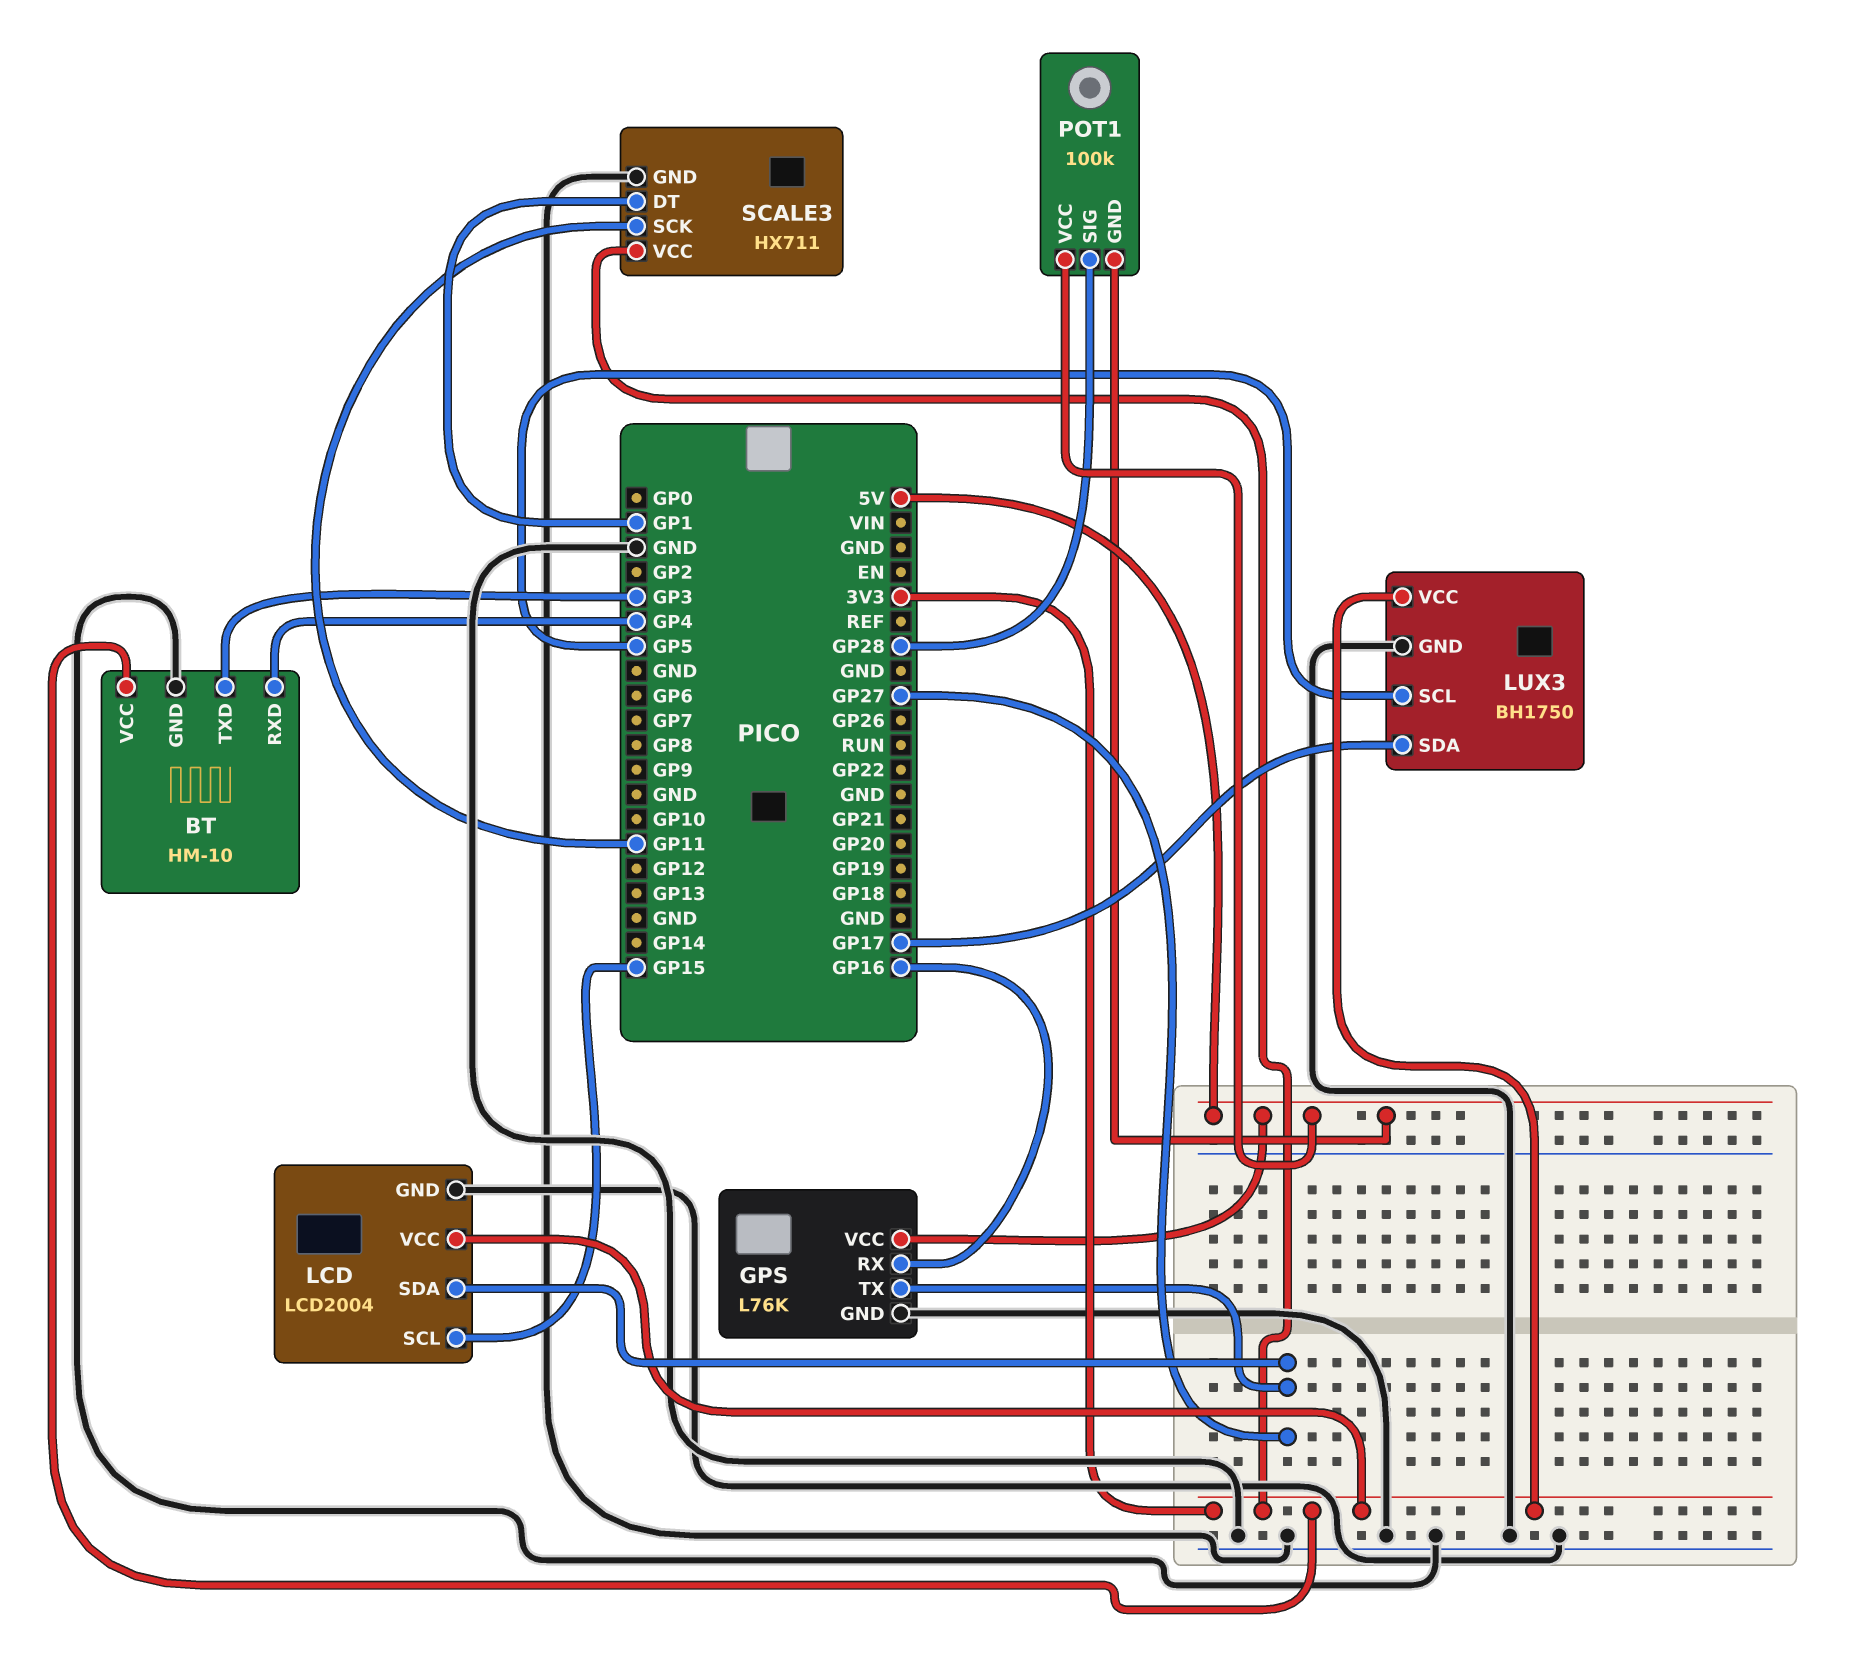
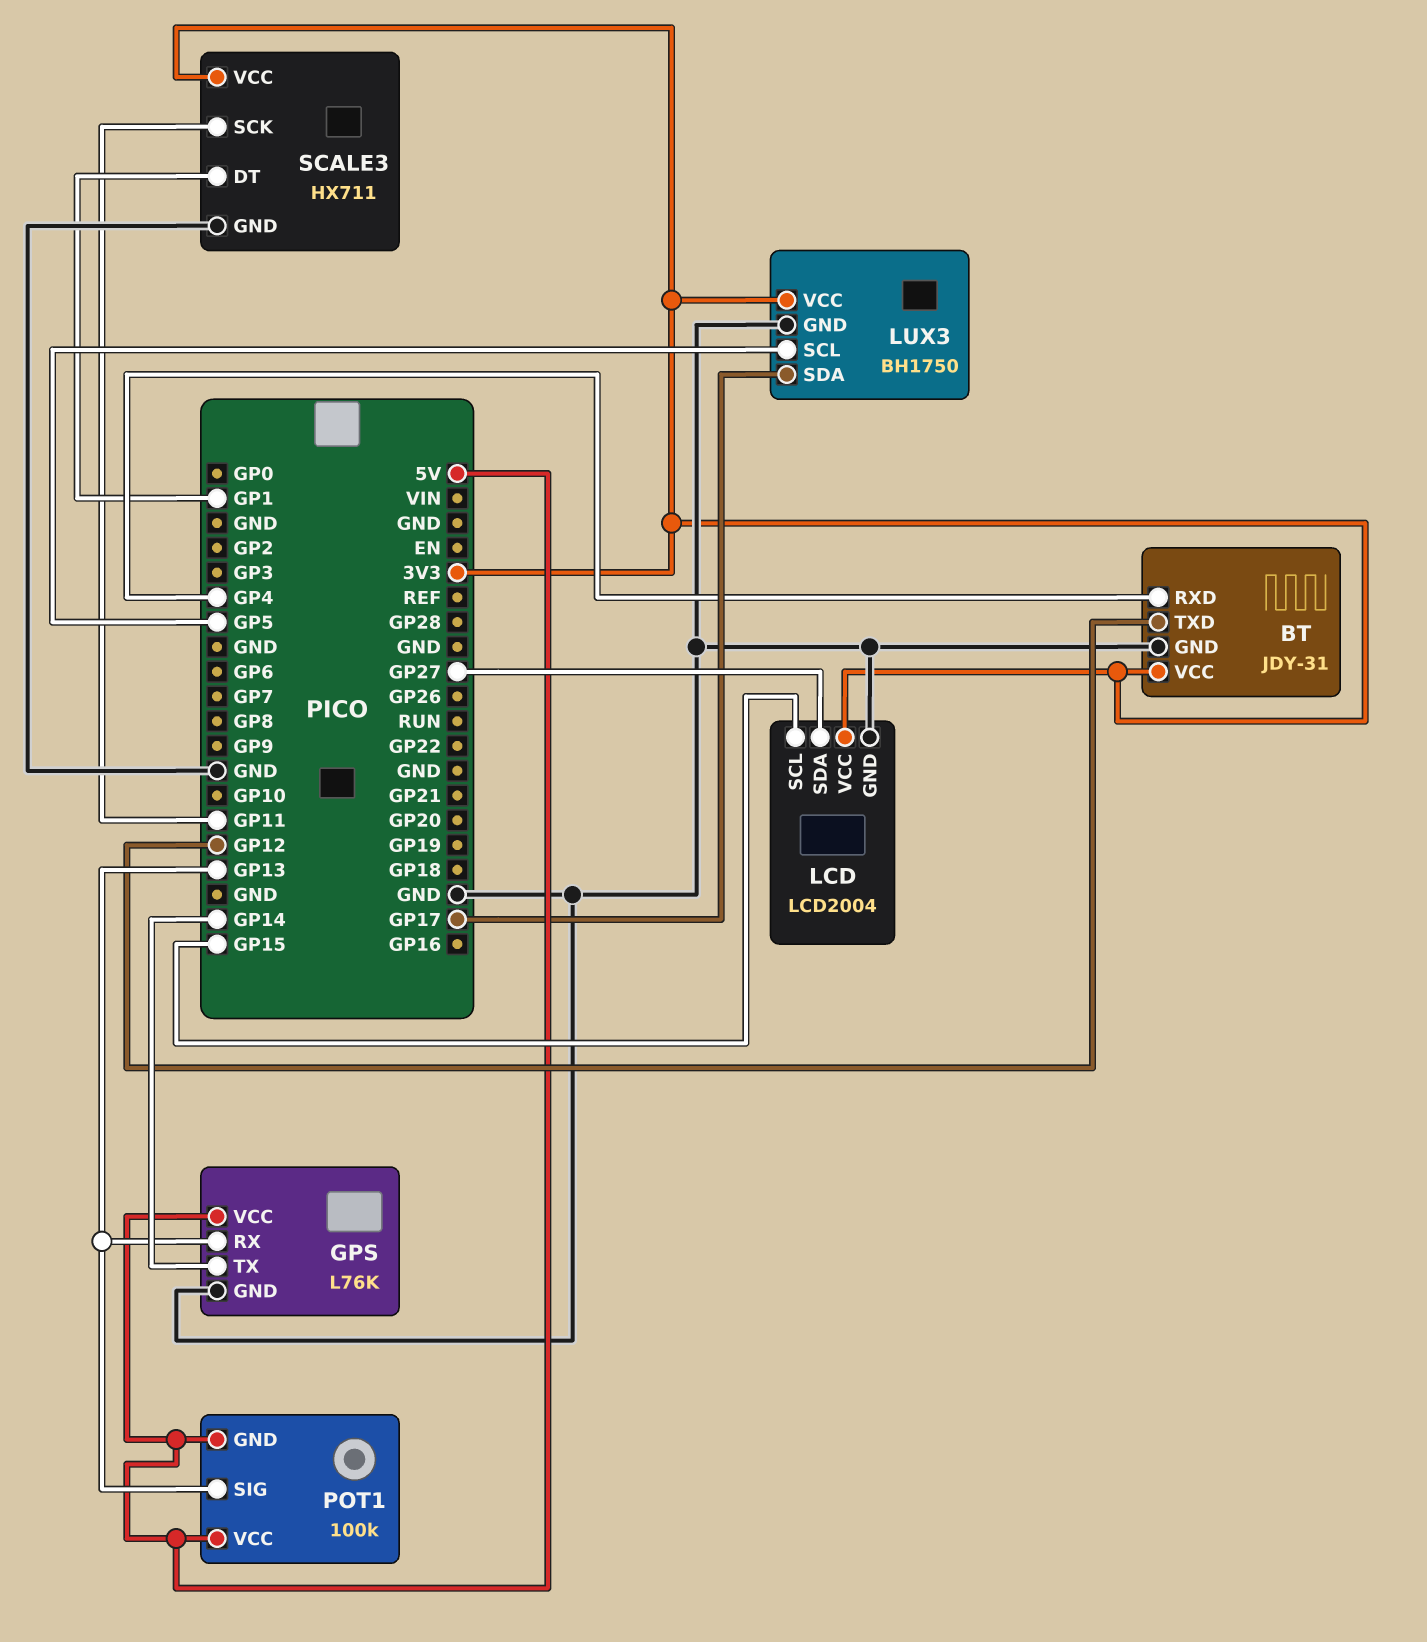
BT: HM-10 -> JDY-31
BT pin TXD: GP3 -> GP12
GPS pin RX: GP16 -> GP13
GPS pin TX: GP27 -> GP14
POT1 pin SIG: GP28 -> GP13

